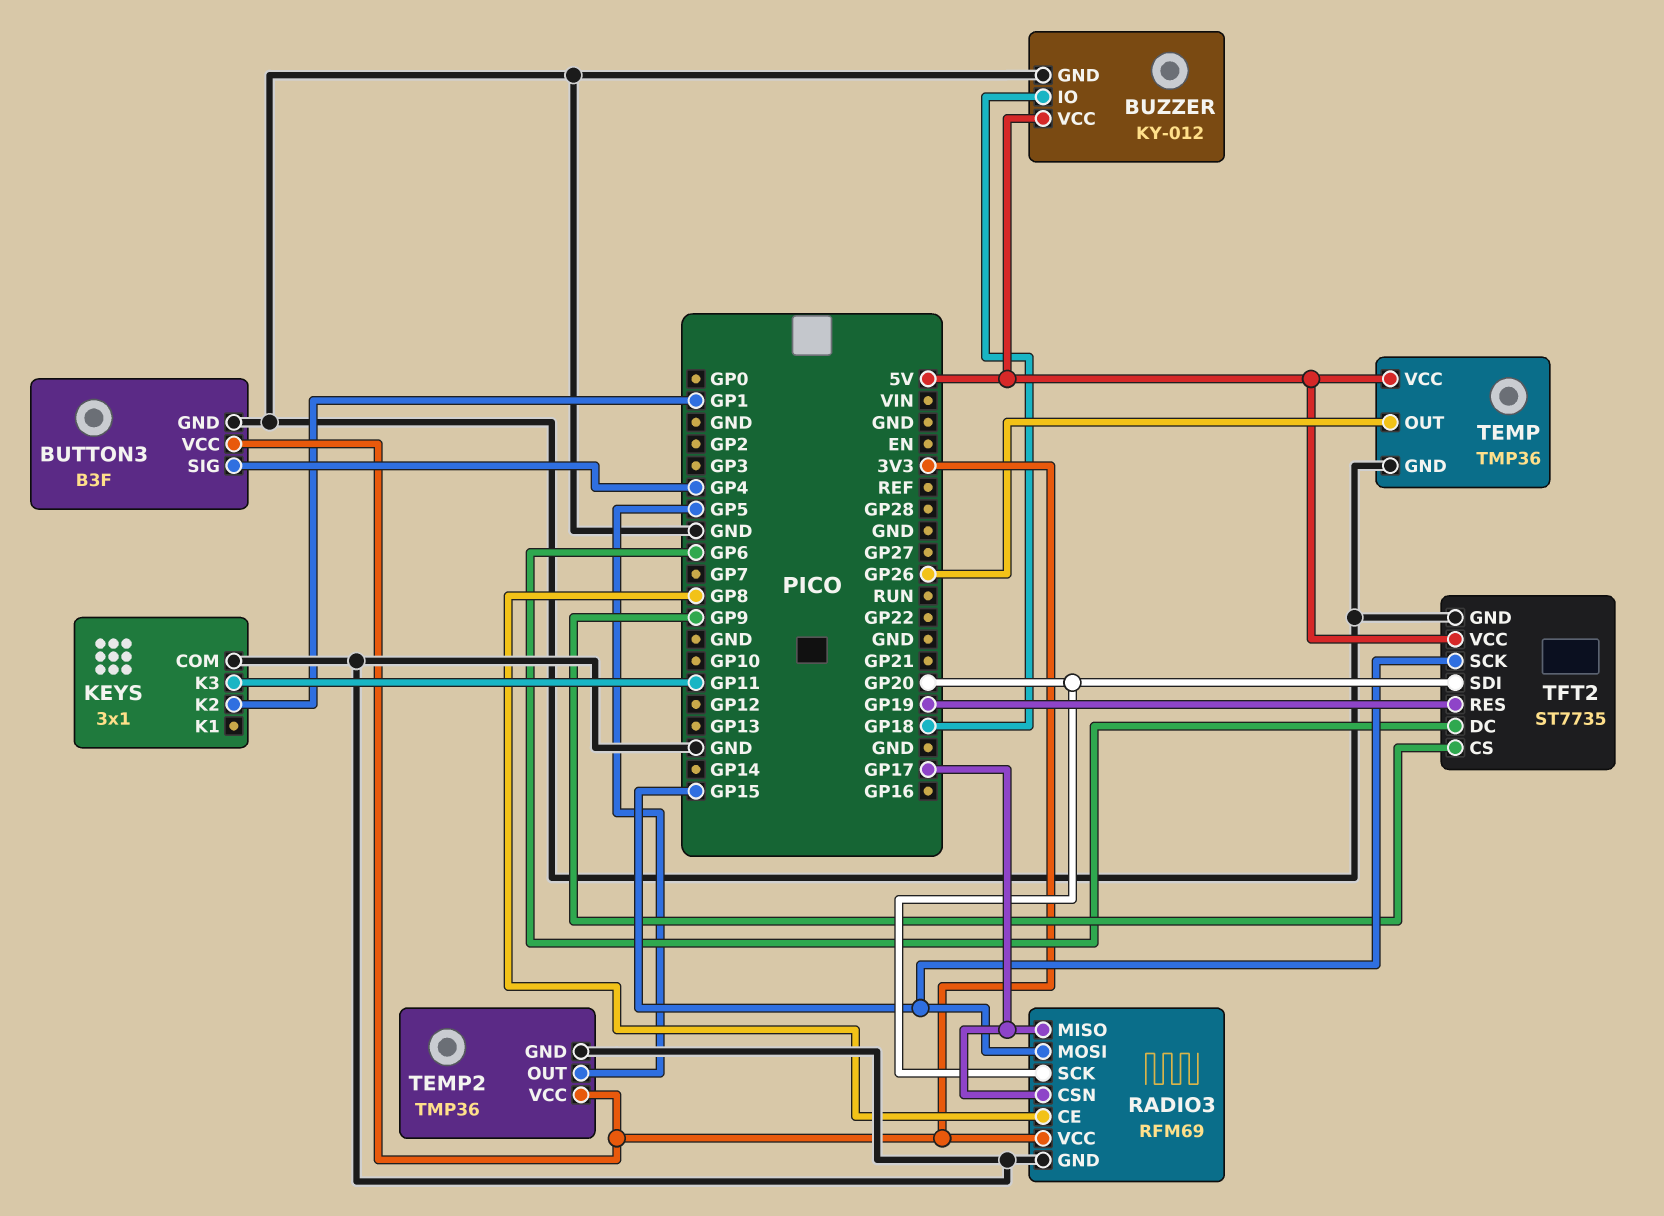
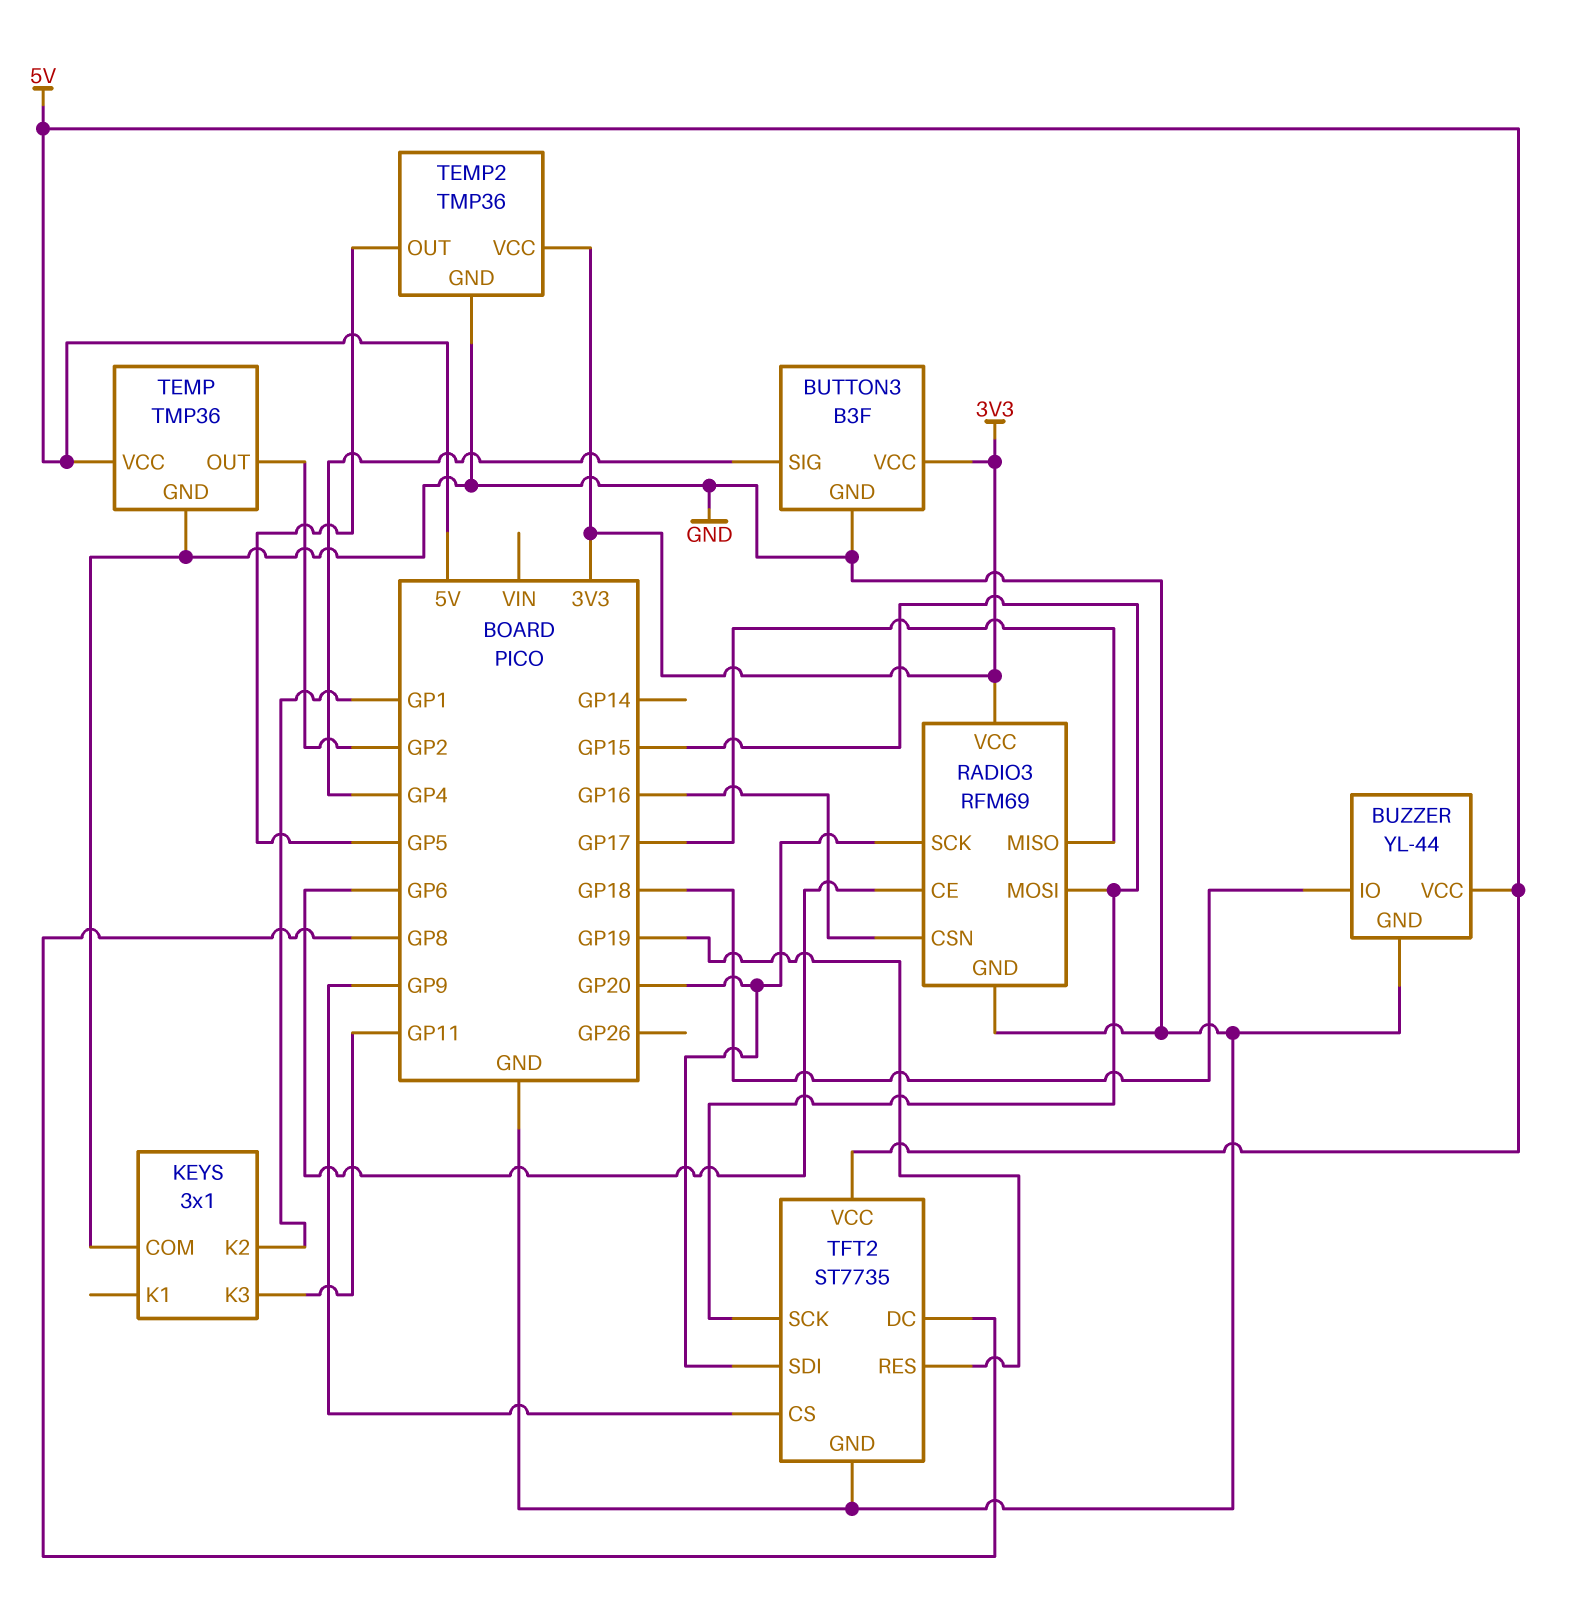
BUZZER: KY-012 -> YL-44
RADIO3 pin CE: GP8 -> GP6
RADIO3 pin CSN: GP17 -> GP16
TEMP pin OUT: GP26 -> GP2
TFT2 pin DC: GP6 -> GP8

